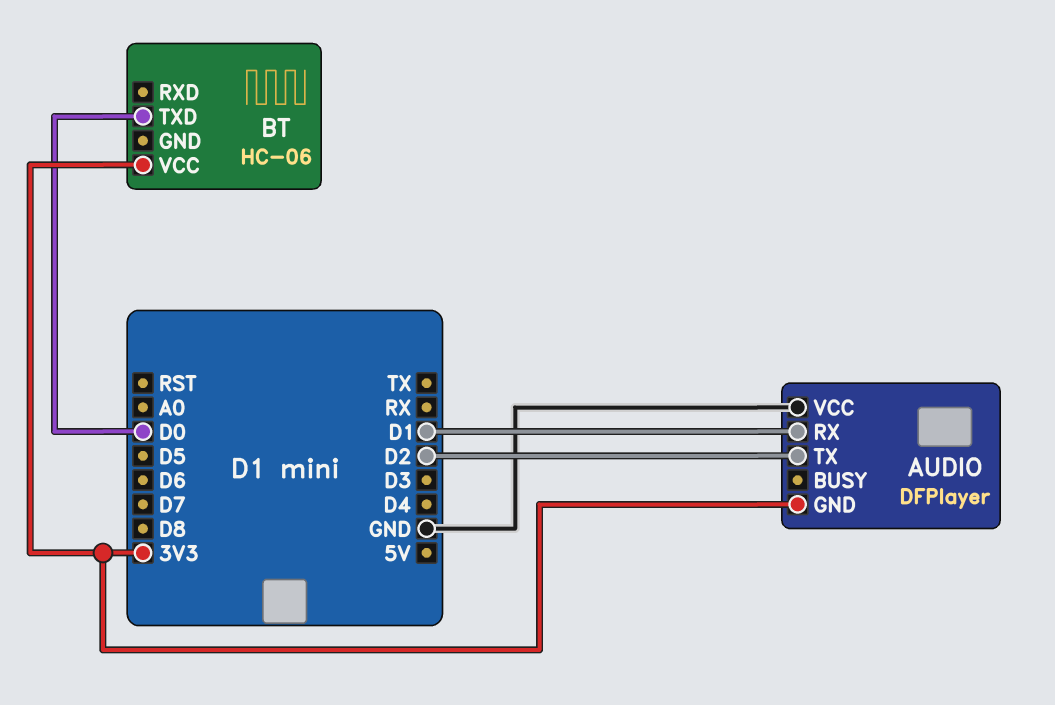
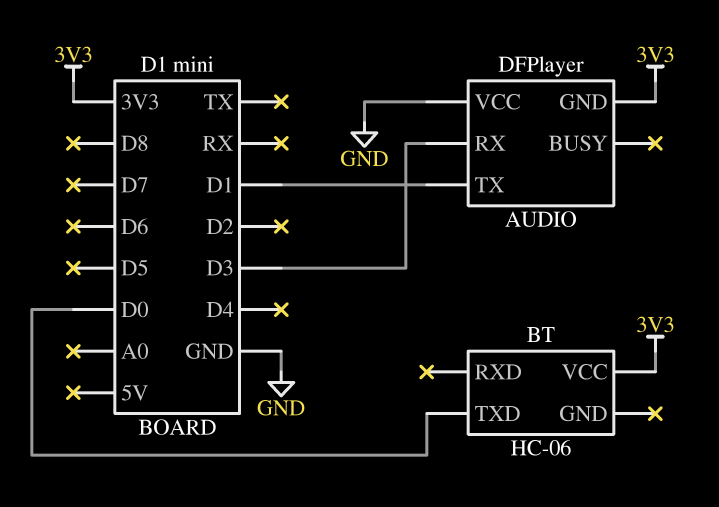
AUDIO pin RX: D1 -> D3
AUDIO pin TX: D2 -> D1

